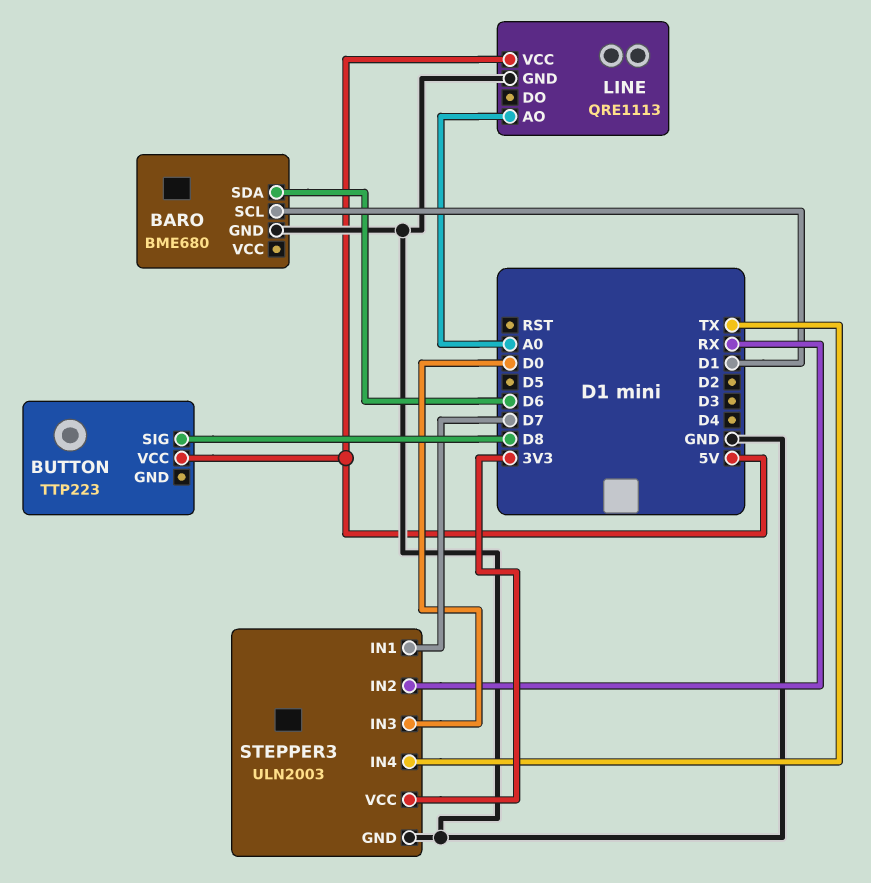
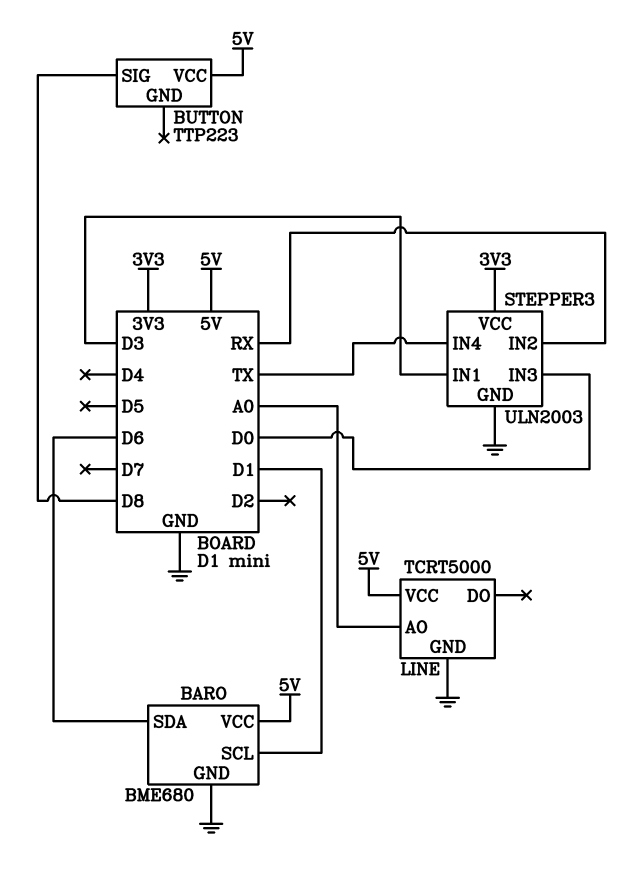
BARO pin VCC: none -> 5V
LINE: QRE1113 -> TCRT5000
STEPPER3 pin IN1: D7 -> D3

